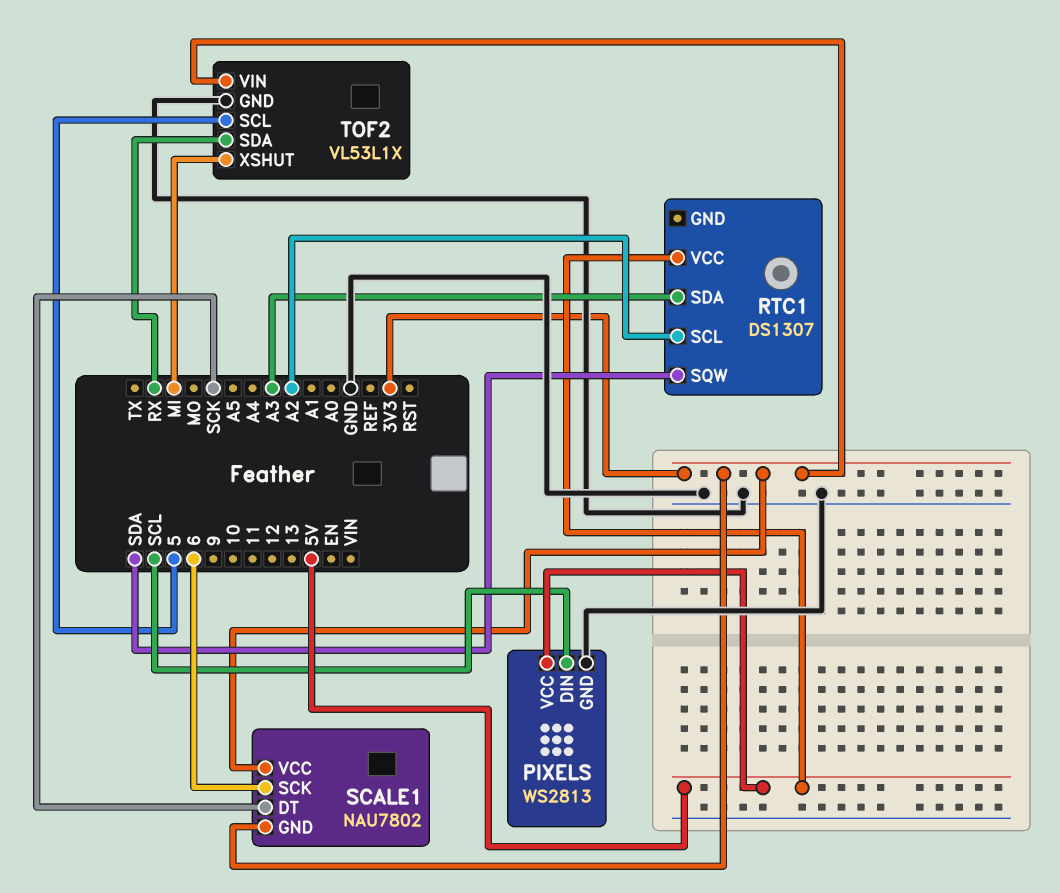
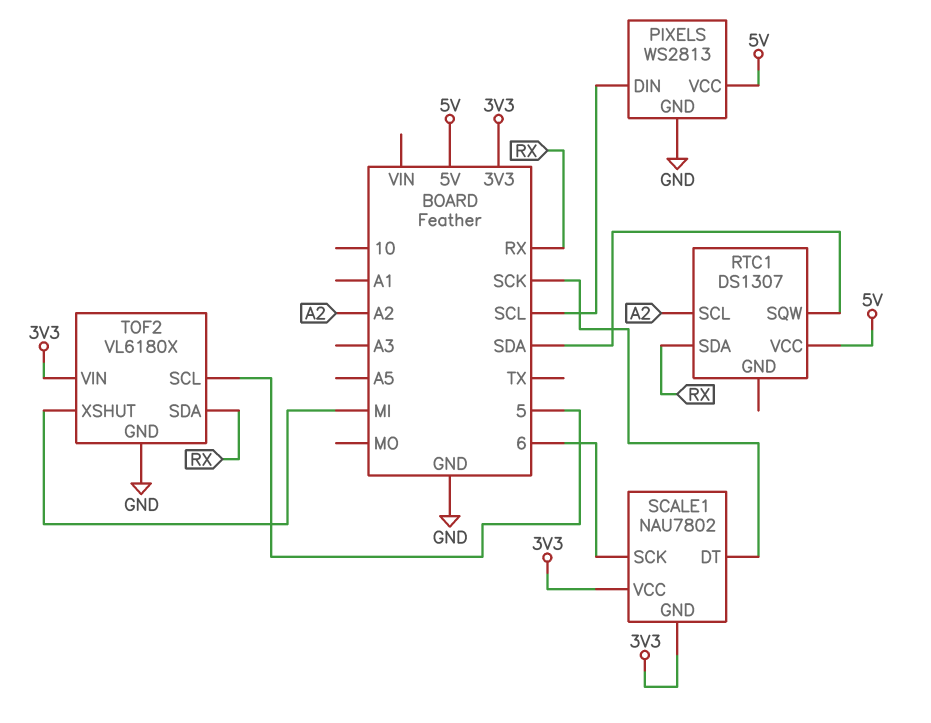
RTC1 pin SDA: A3 -> RX
TOF2: VL53L1X -> VL6180X

